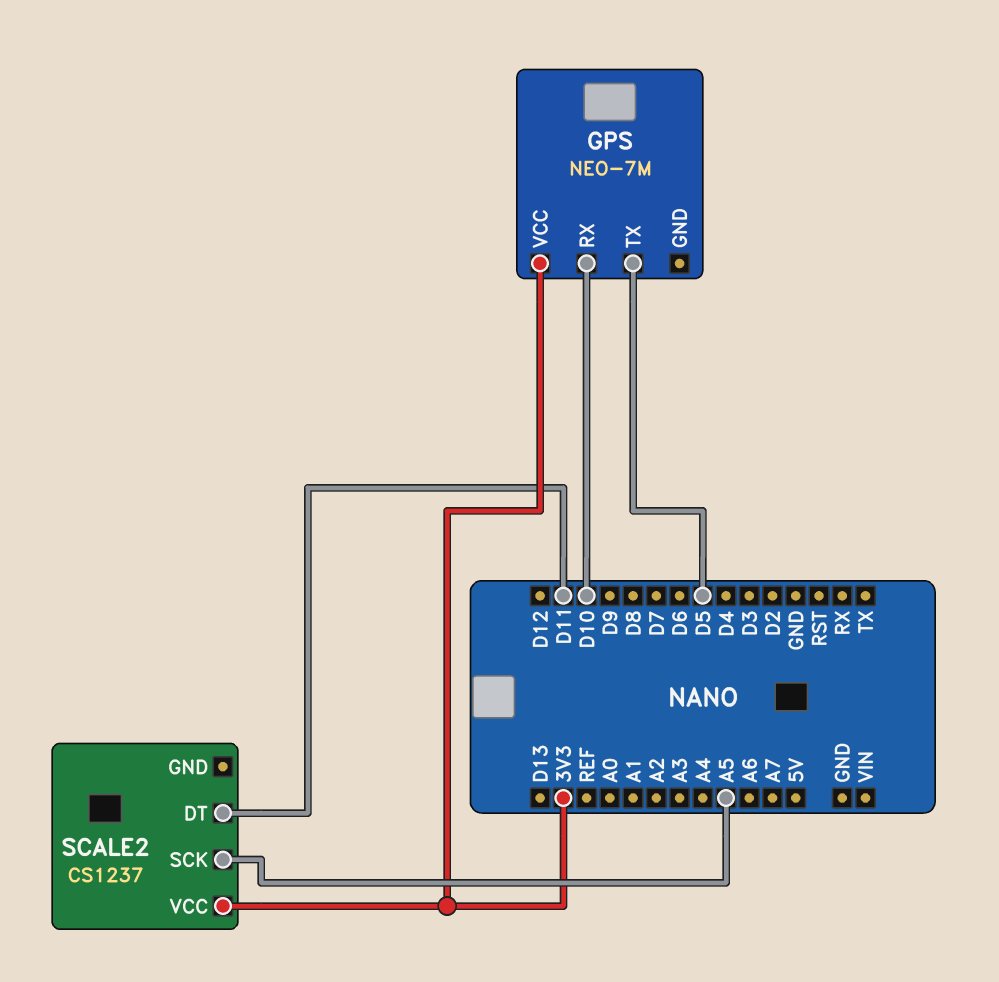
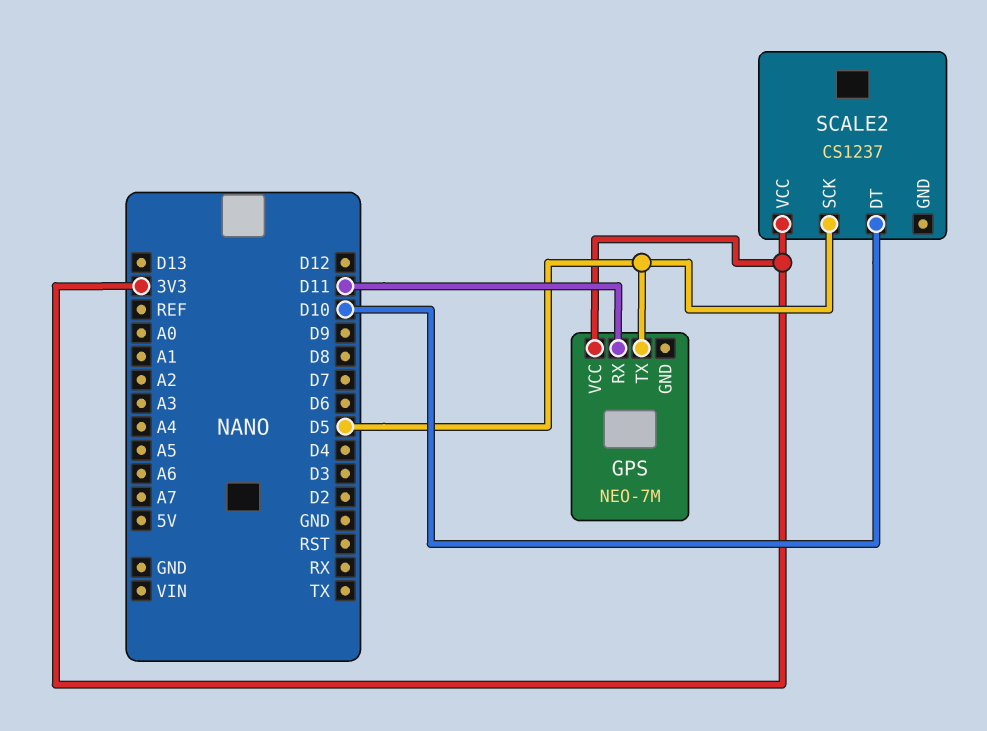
GPS pin RX: D10 -> D11
SCALE2 pin DT: D11 -> D10
SCALE2 pin SCK: A5 -> D5

